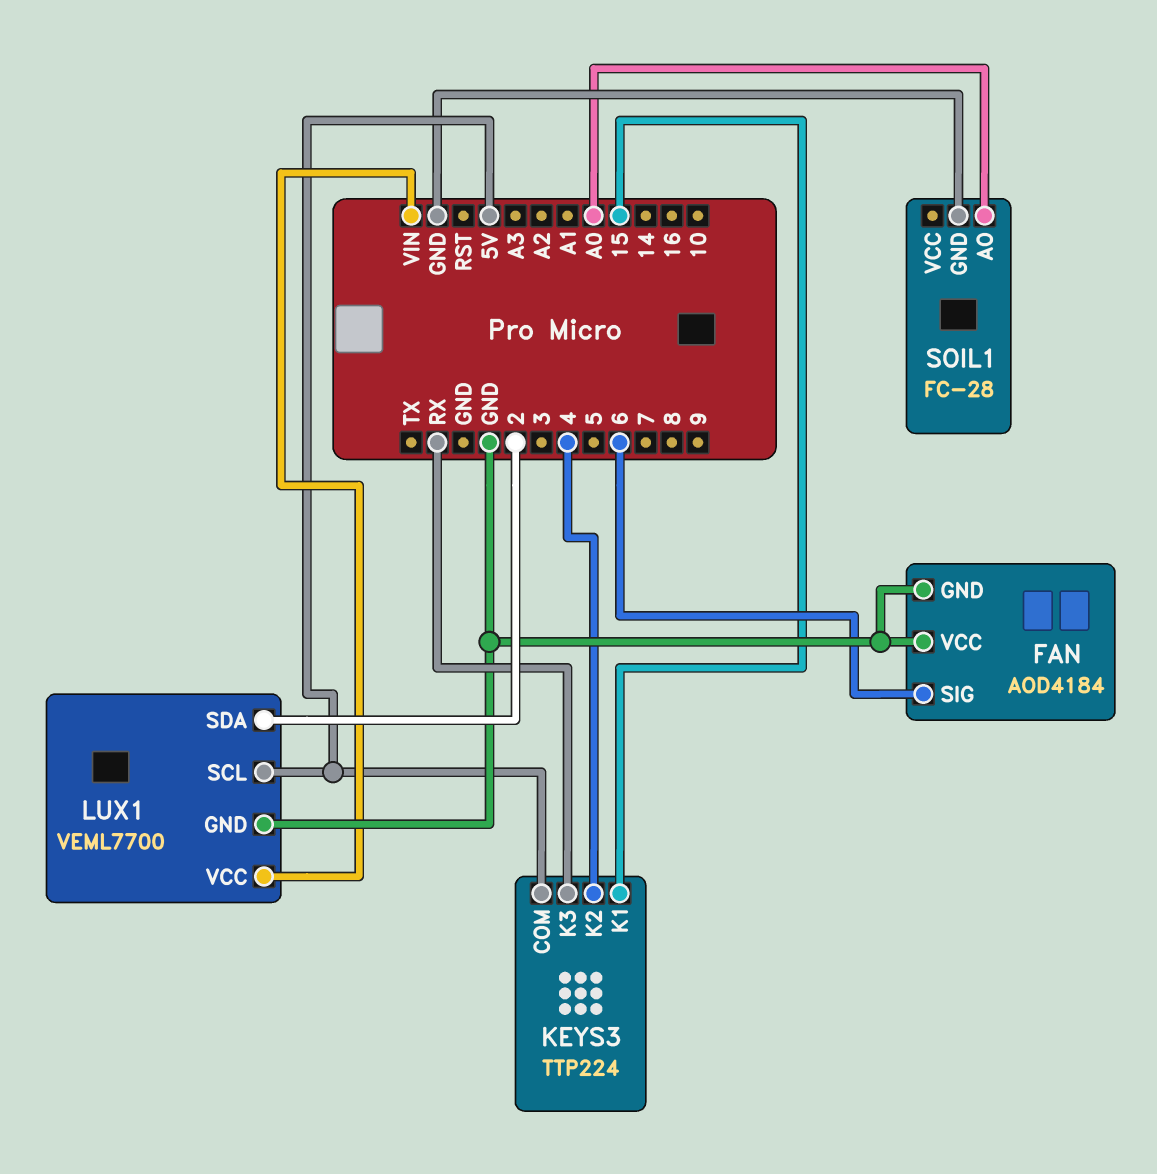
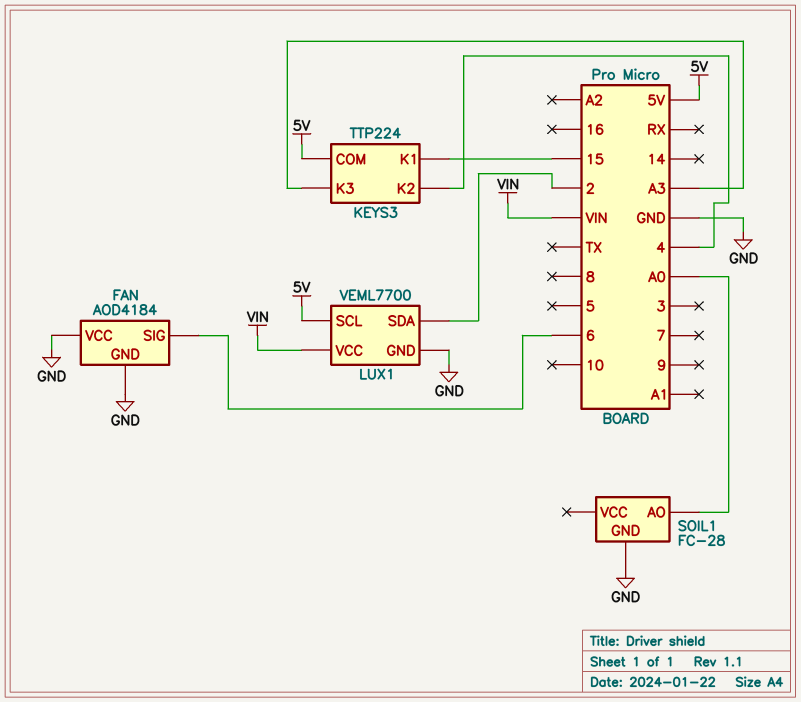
KEYS3 pin K3: RX -> A3

